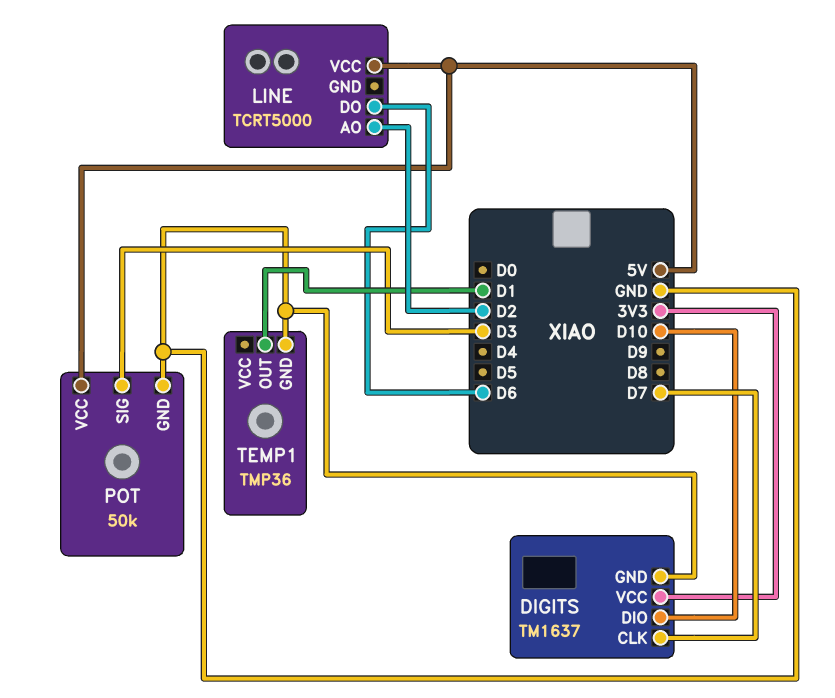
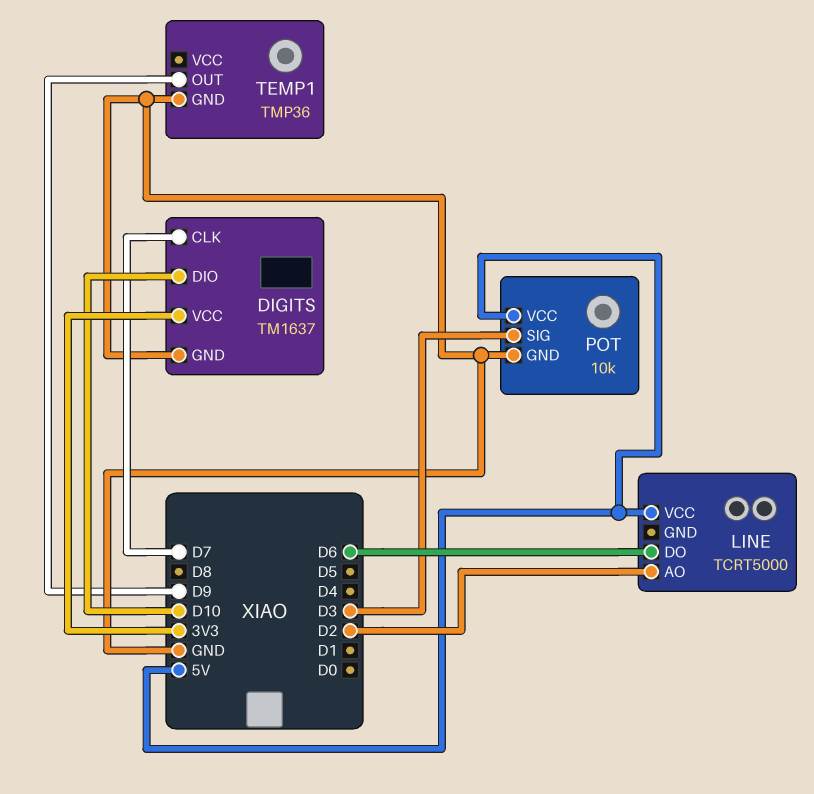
POT: 50k -> 10k
TEMP1 pin OUT: D1 -> D9

